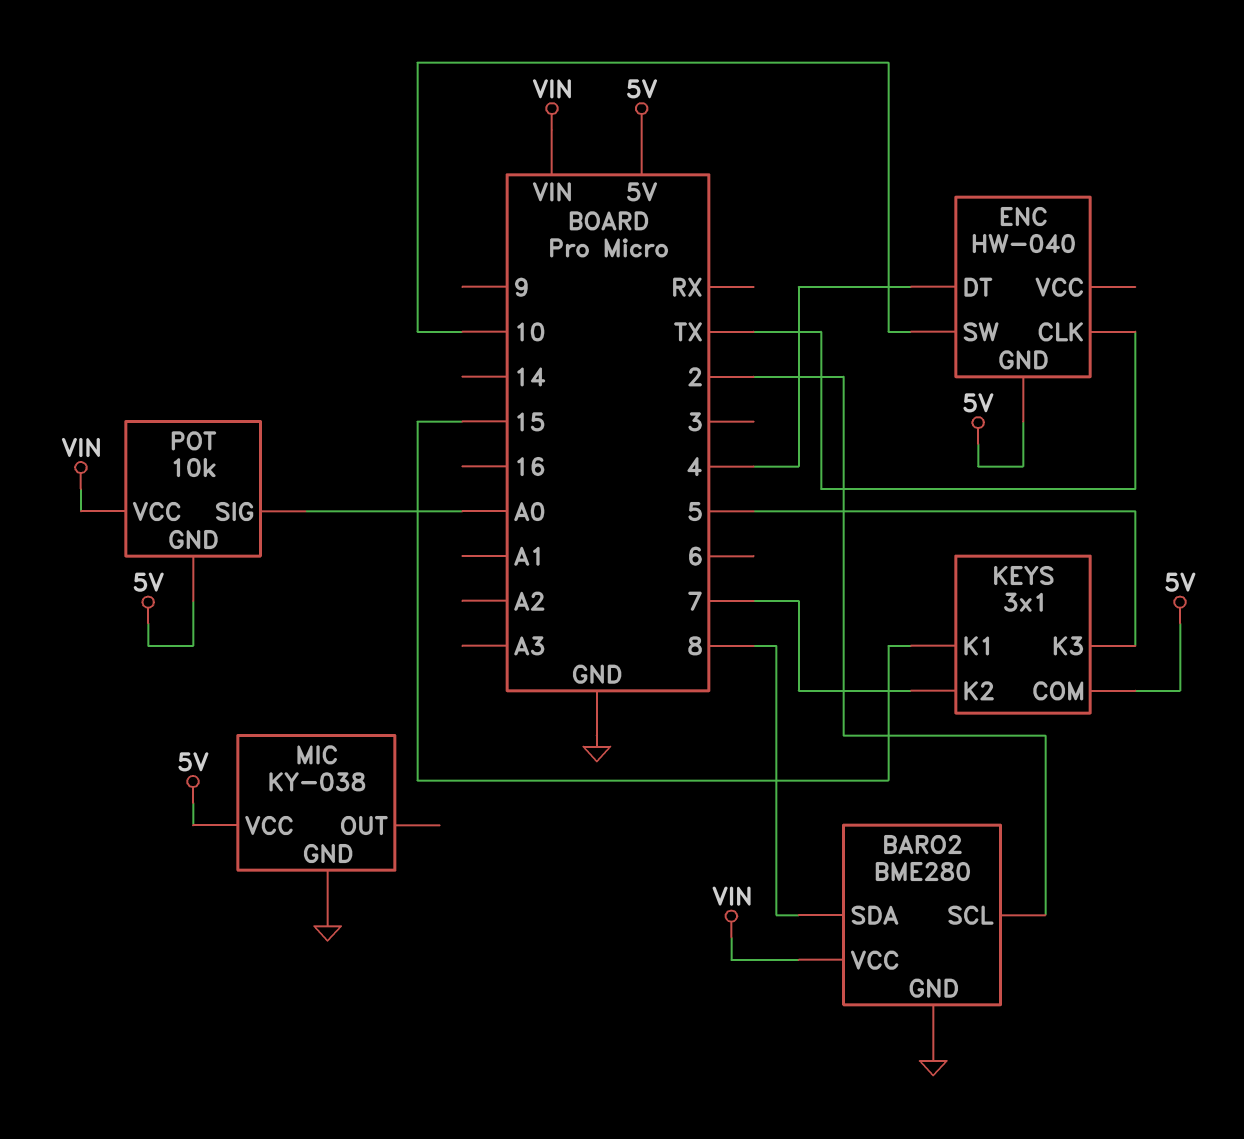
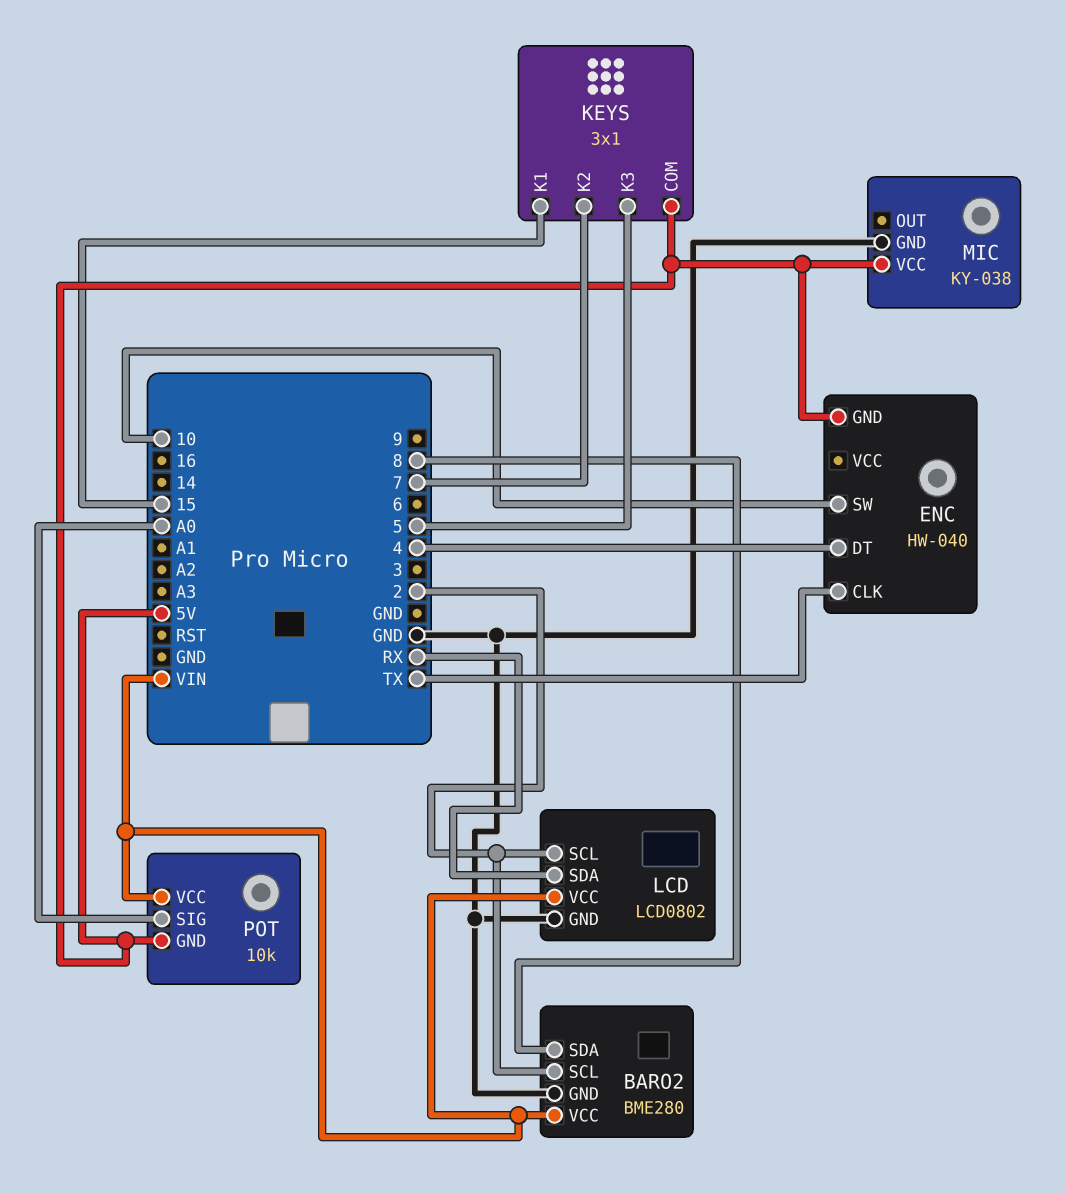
LCD: none -> LCD0802
LCD pin GND: none -> GND
LCD pin SCL: none -> 2
LCD pin SDA: none -> RX
LCD pin VCC: none -> VIN

